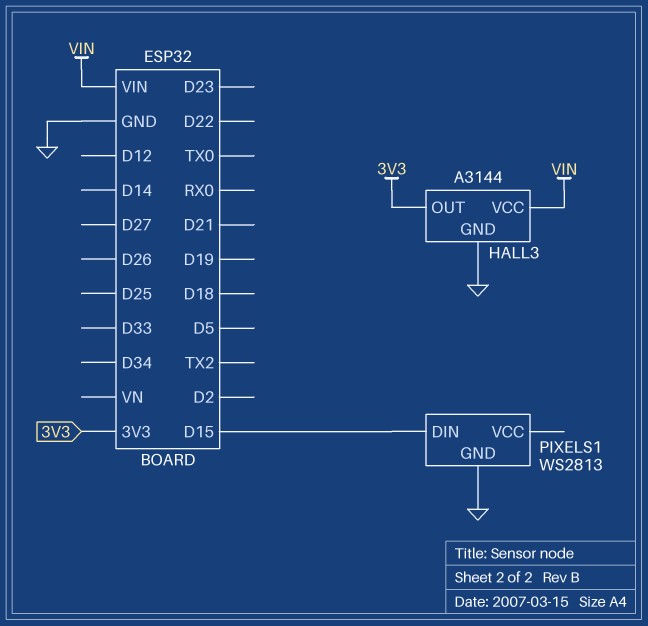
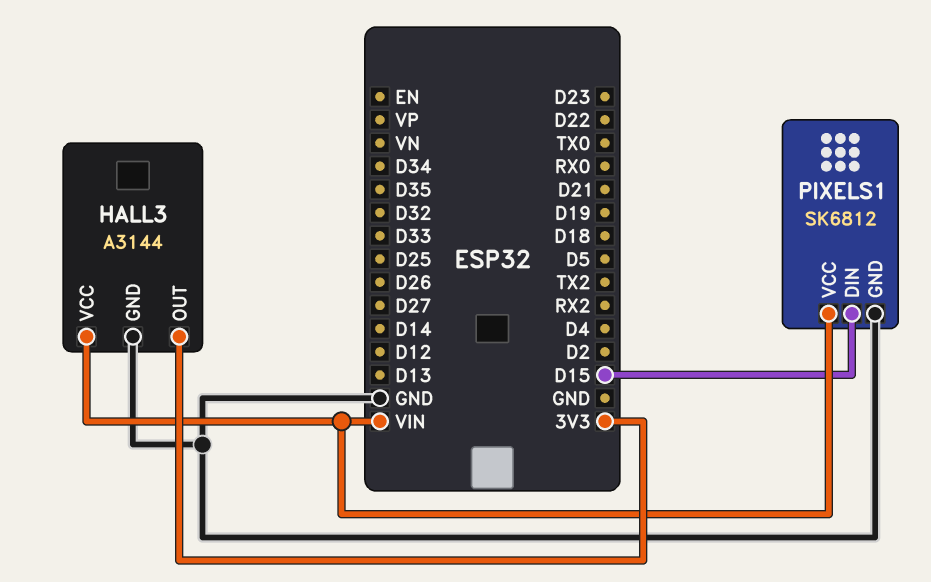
PIXELS1: WS2813 -> SK6812
PIXELS1 pin VCC: none -> VIN

